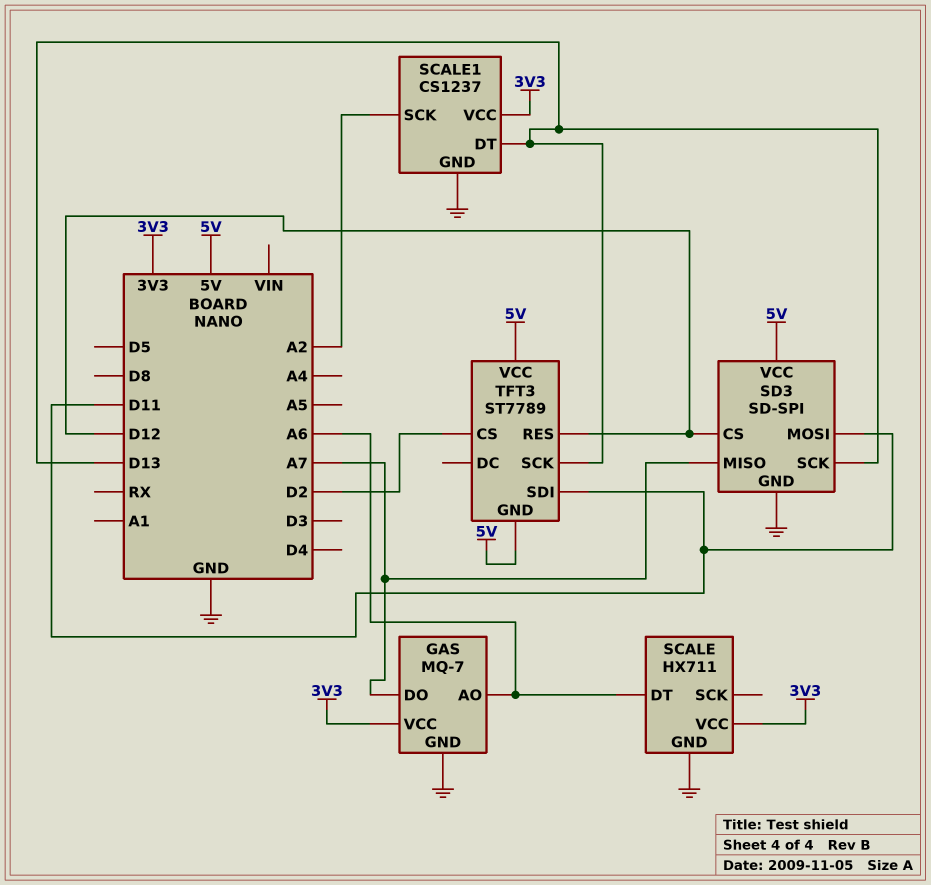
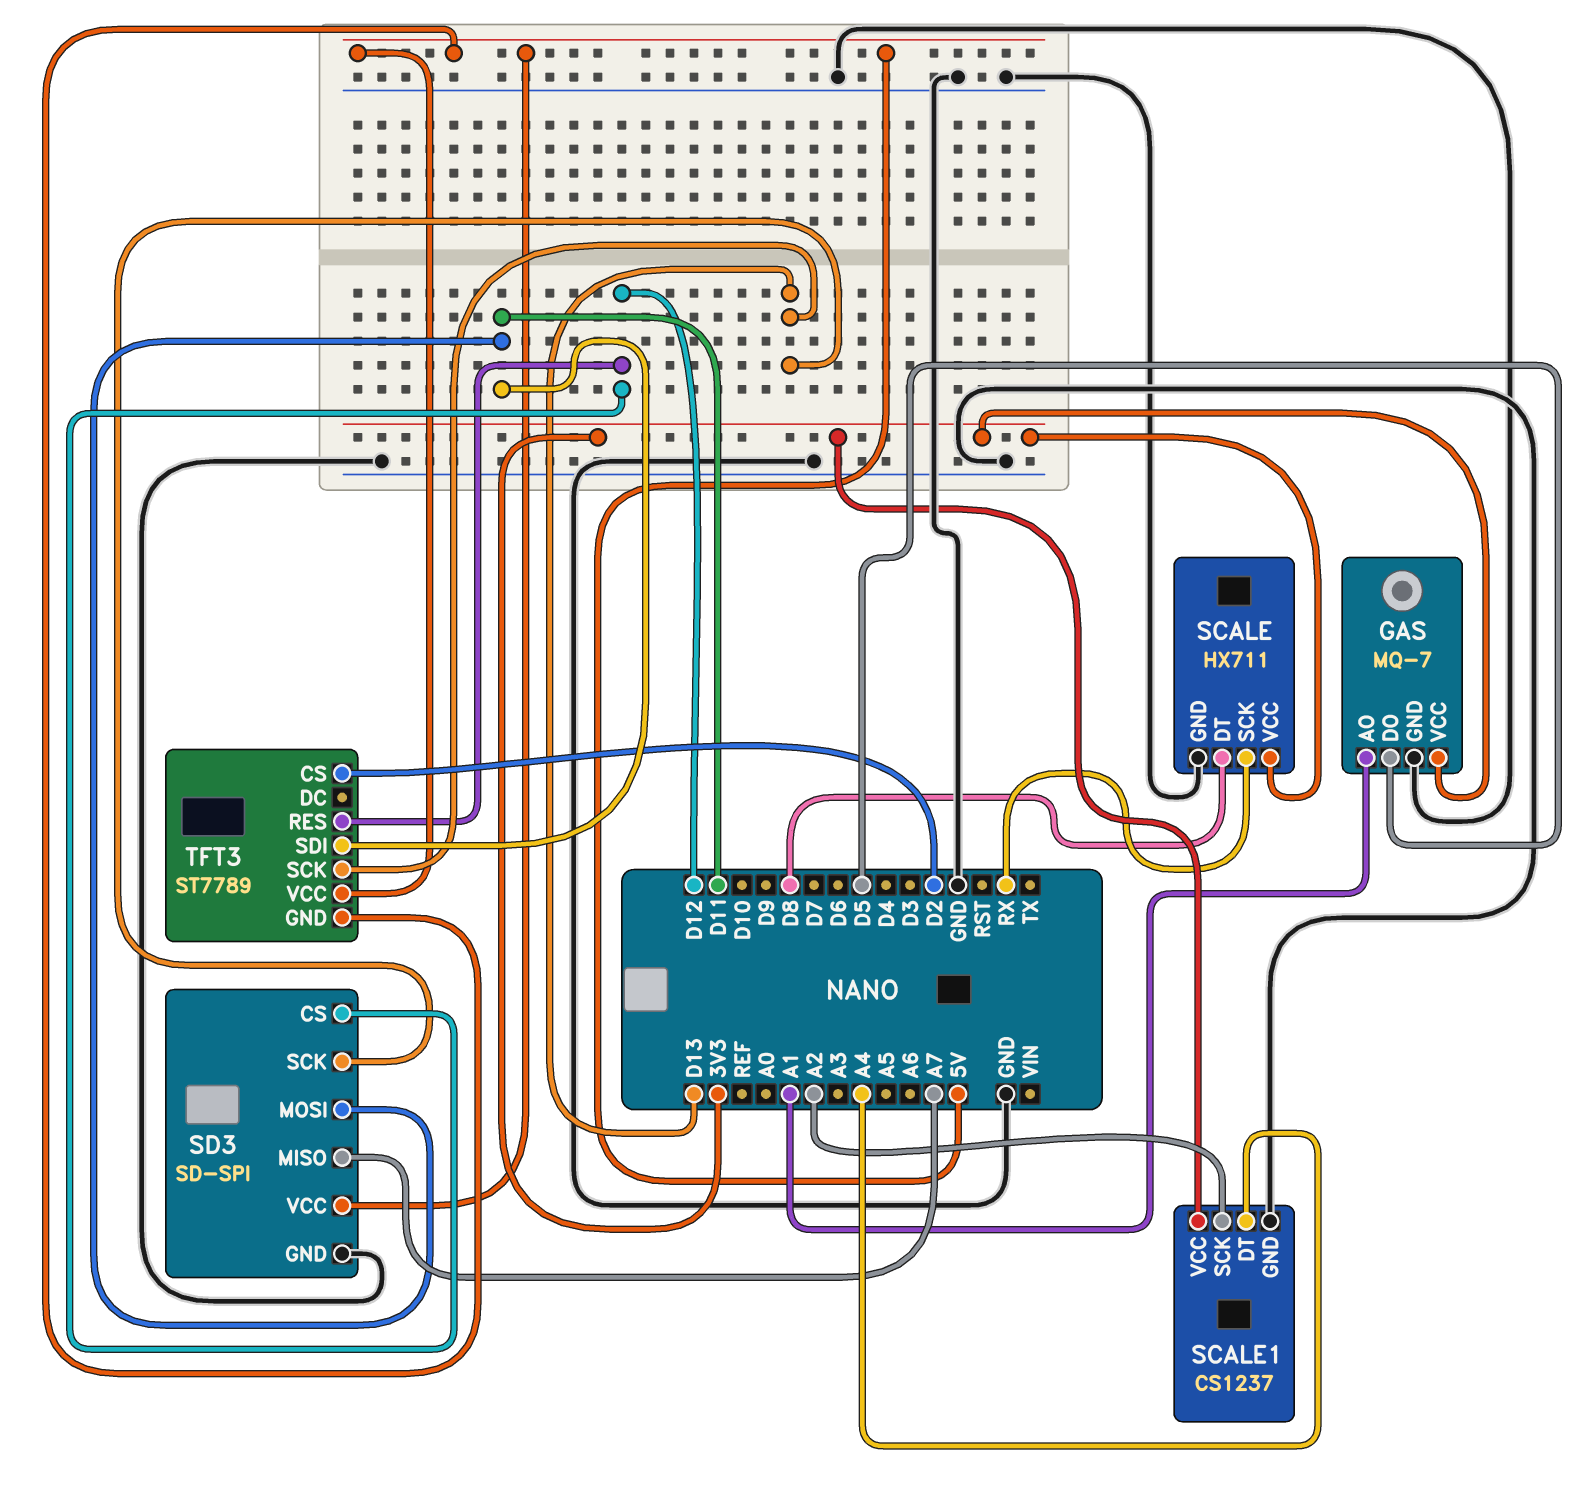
GAS pin AO: A6 -> A1
GAS pin DO: A7 -> D5
SCALE pin DT: A6 -> D8
SCALE pin SCK: none -> RX
SCALE1 pin DT: D13 -> A4

